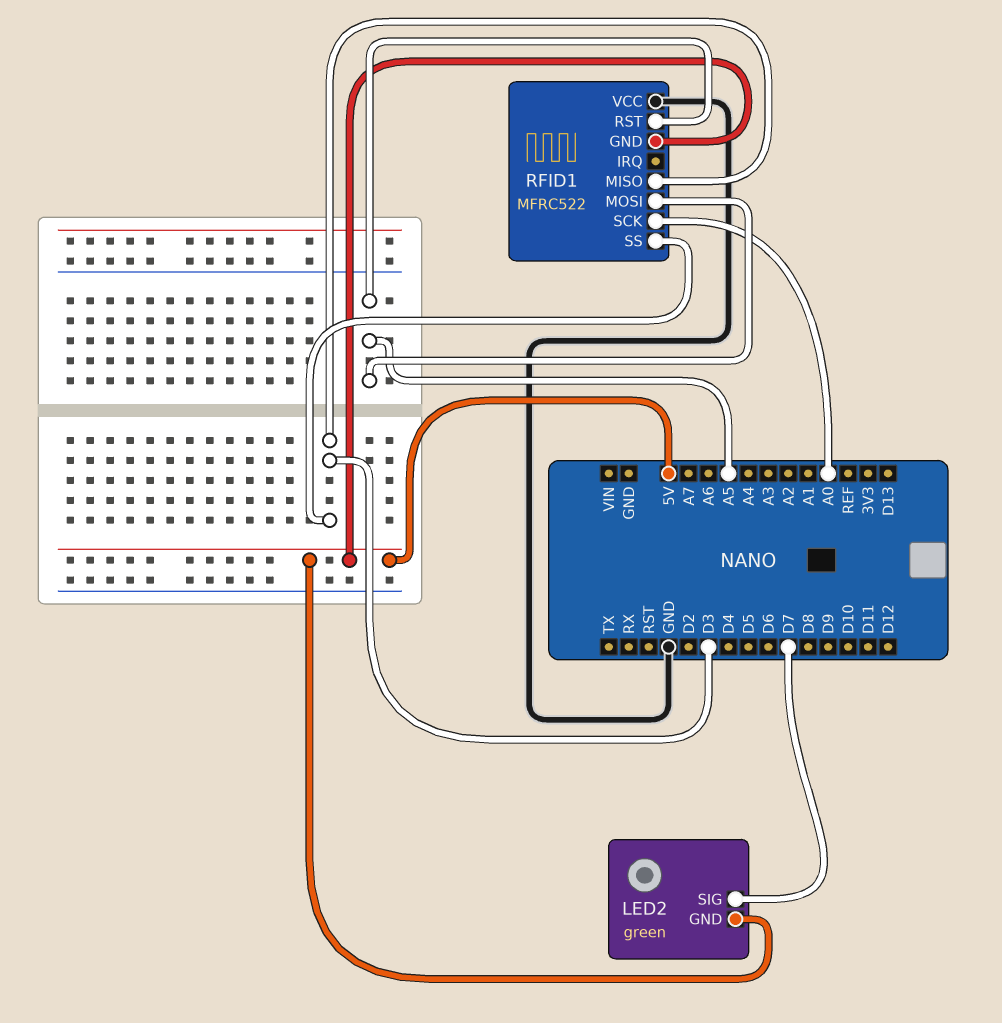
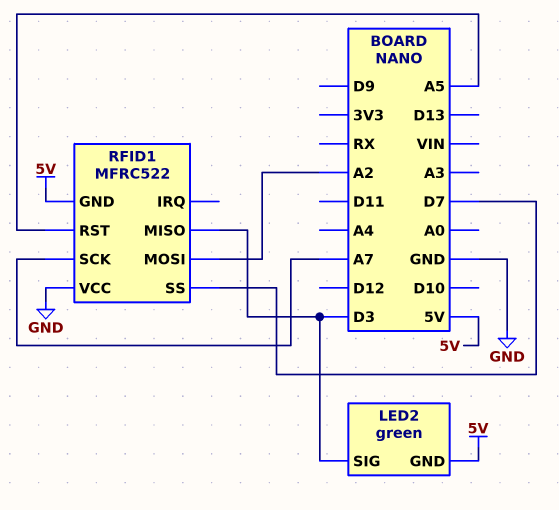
LED2 pin SIG: D7 -> D3
RFID1 pin MOSI: A5 -> A2
RFID1 pin SCK: A0 -> A7
RFID1 pin SS: D3 -> D7

